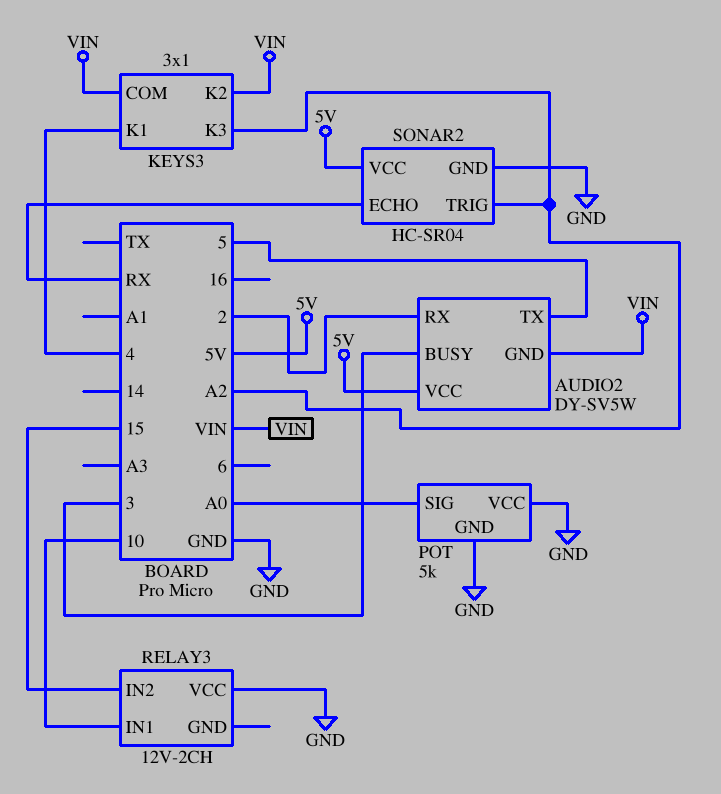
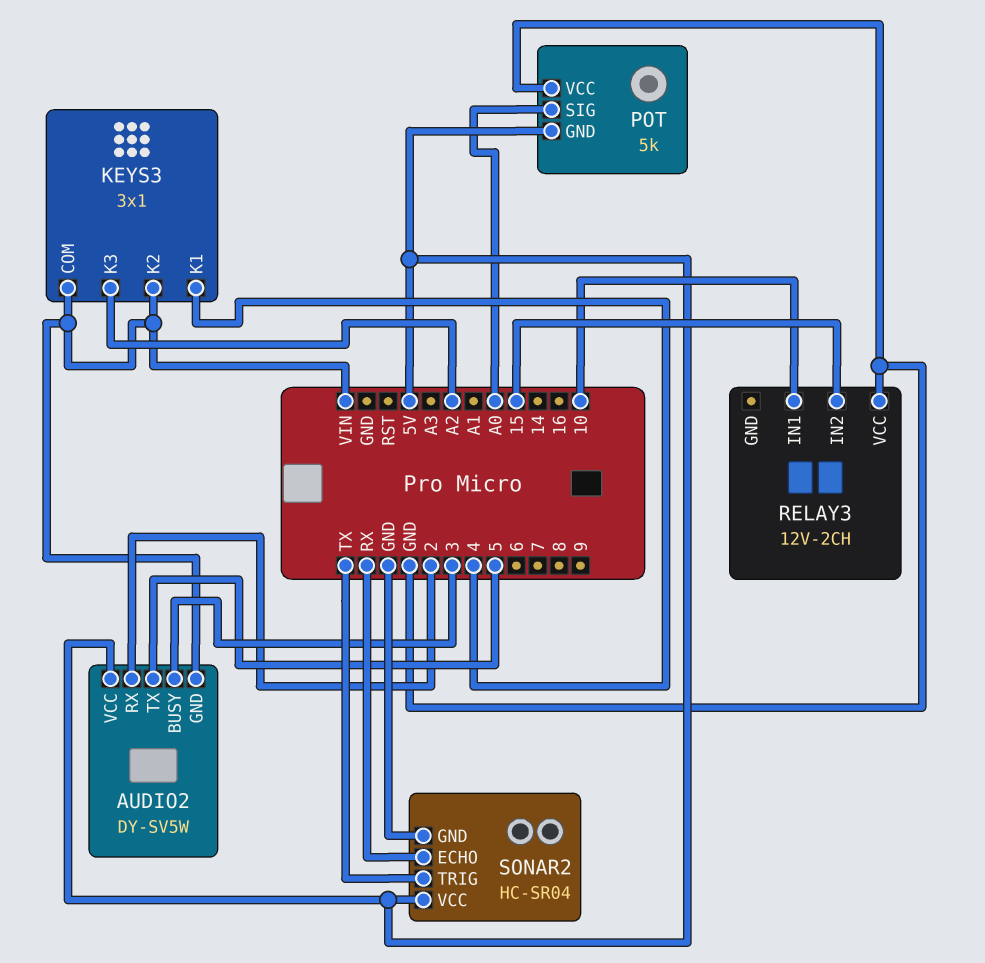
POT pin GND: GND -> 5V
SONAR2 pin TRIG: A2 -> TX

